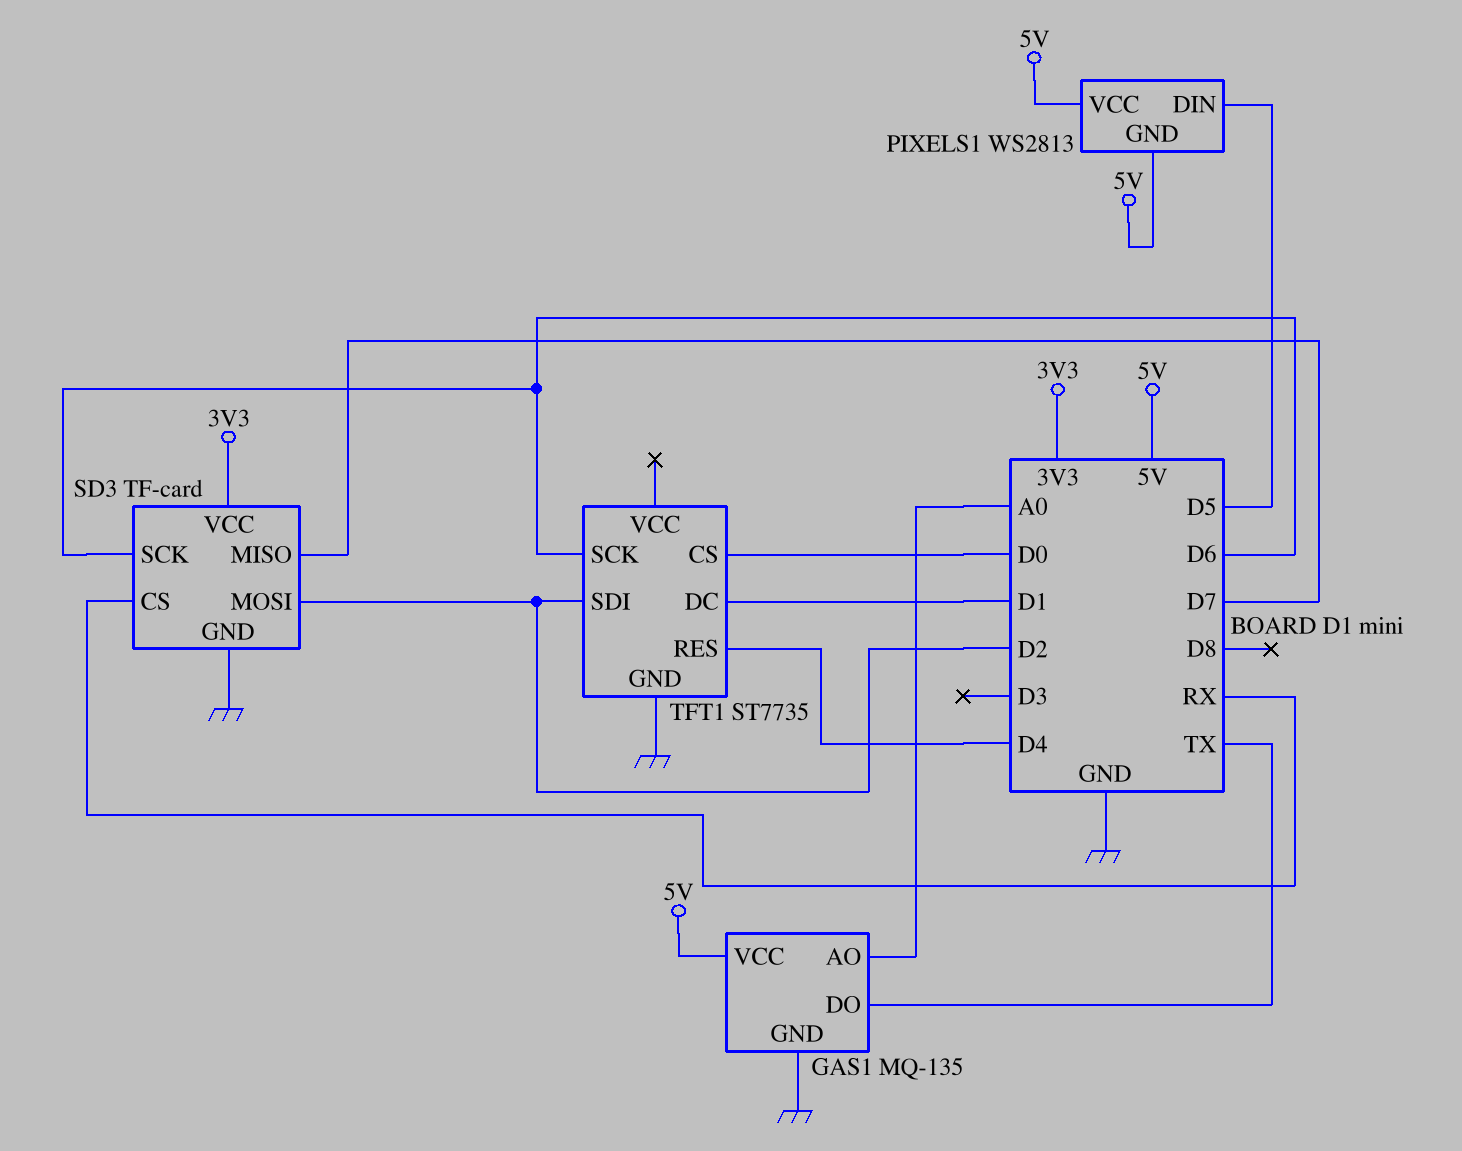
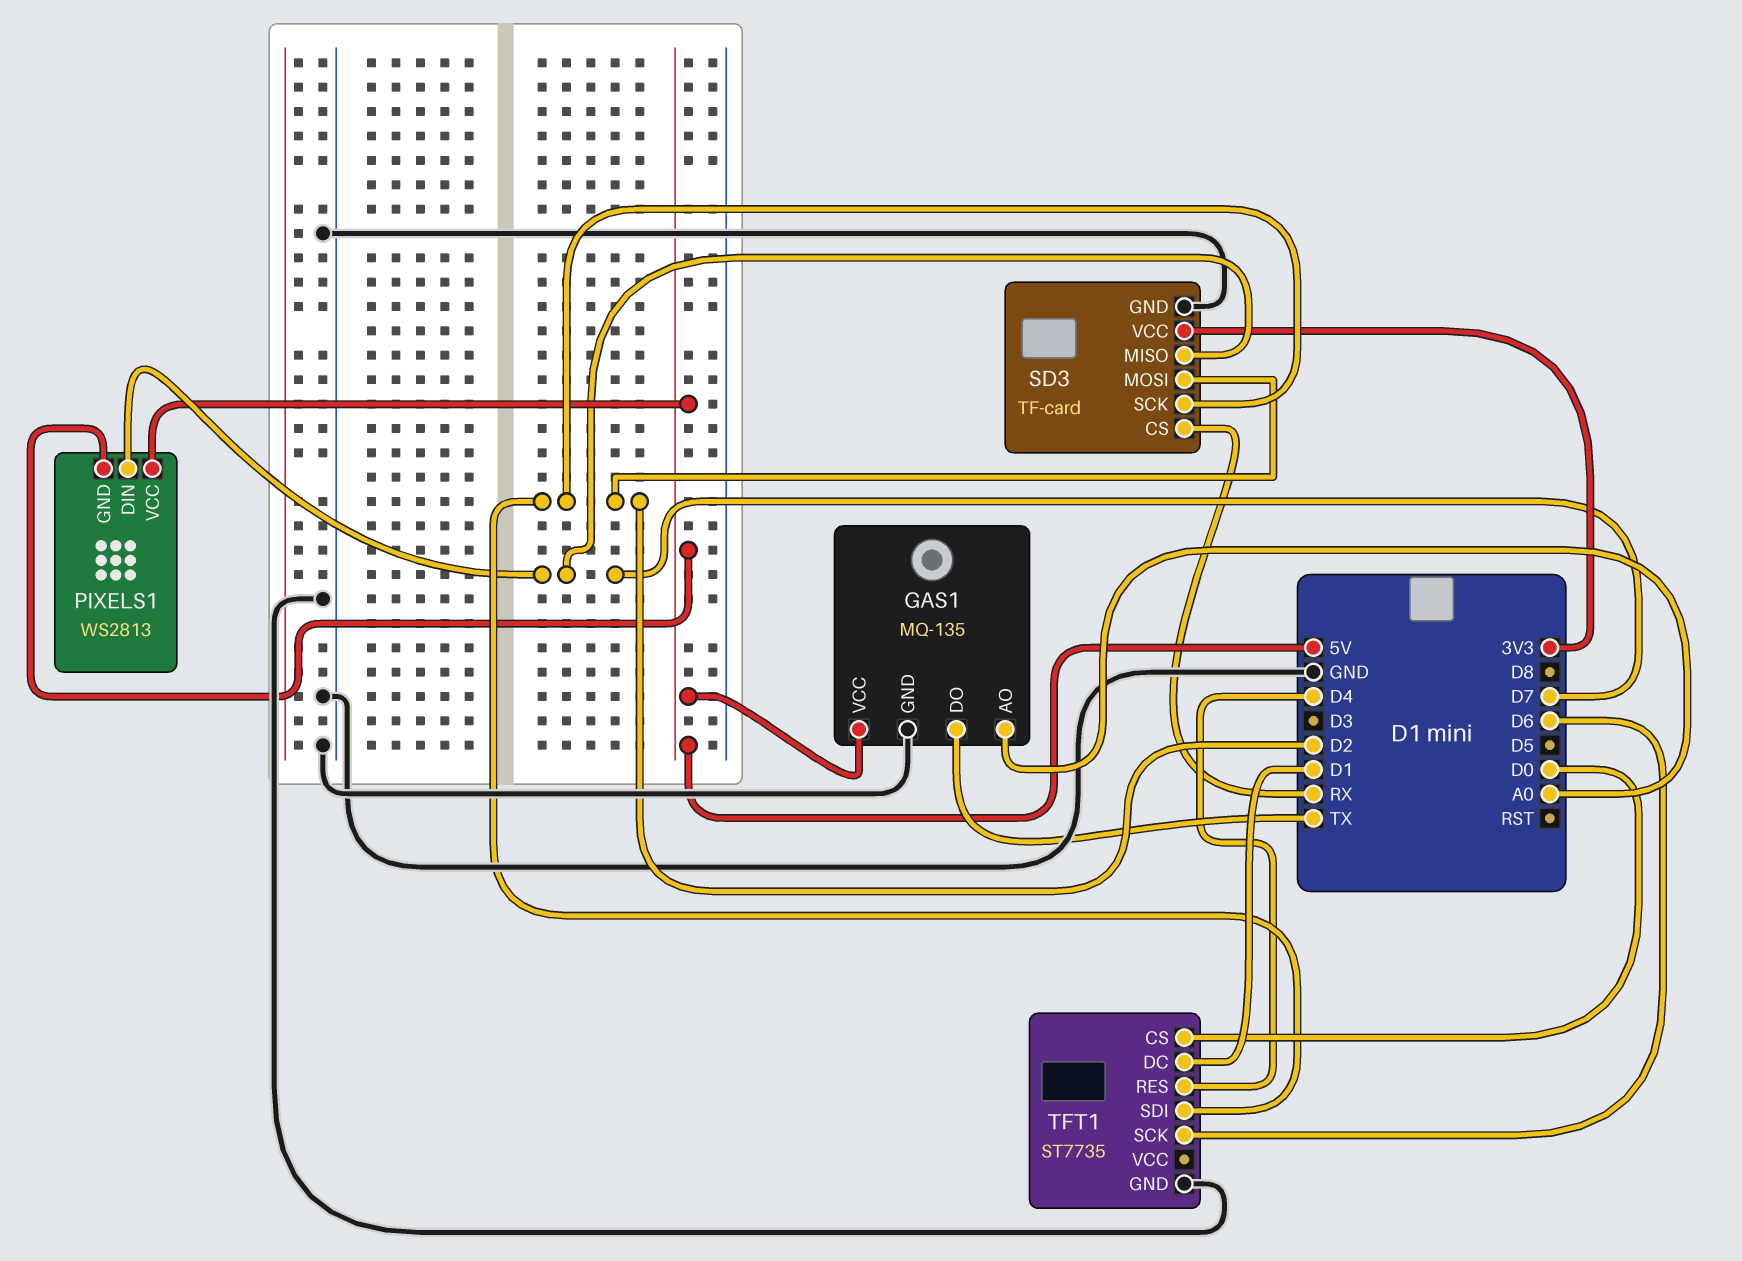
PIXELS1 pin DIN: D5 -> D7
SD3 pin SCK: D6 -> D2

